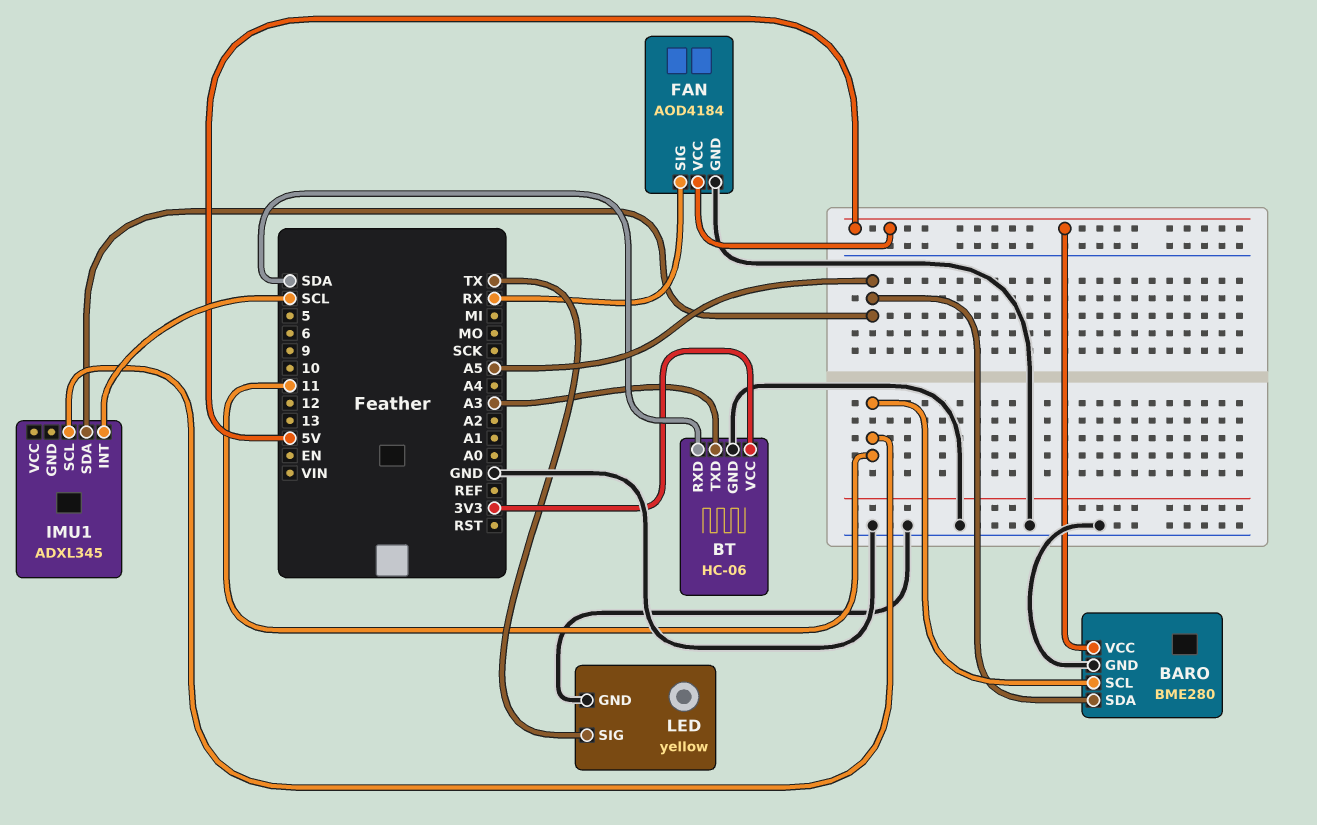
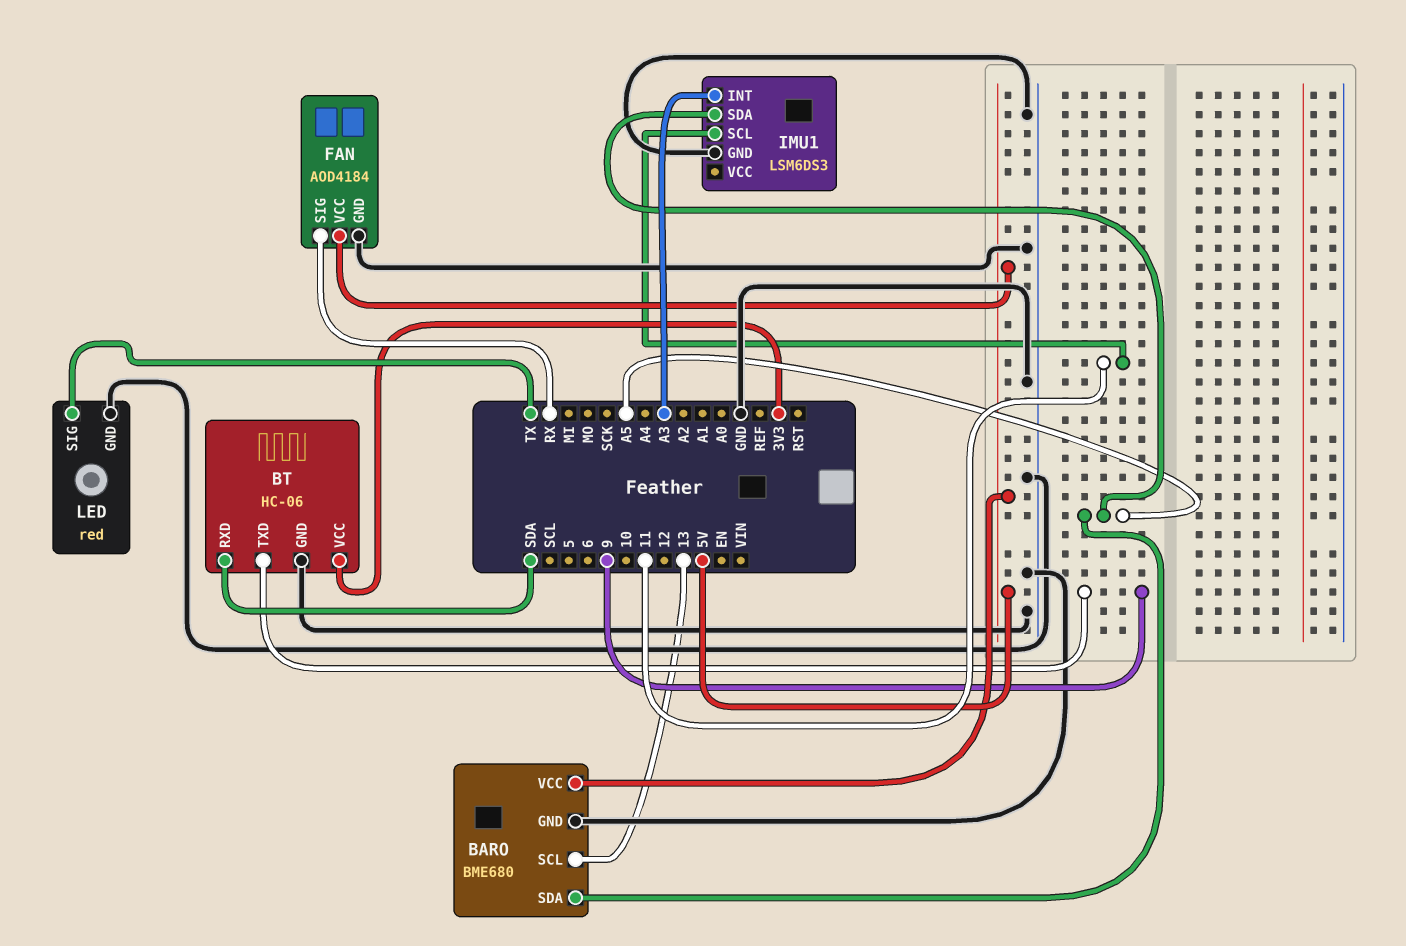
BARO: BME280 -> BME680
BARO pin SCL: 11 -> 13
BT pin TXD: A3 -> 9
IMU1: ADXL345 -> LSM6DS3
IMU1 pin GND: none -> GND
IMU1 pin INT: SCL -> A3
LED: yellow -> red

